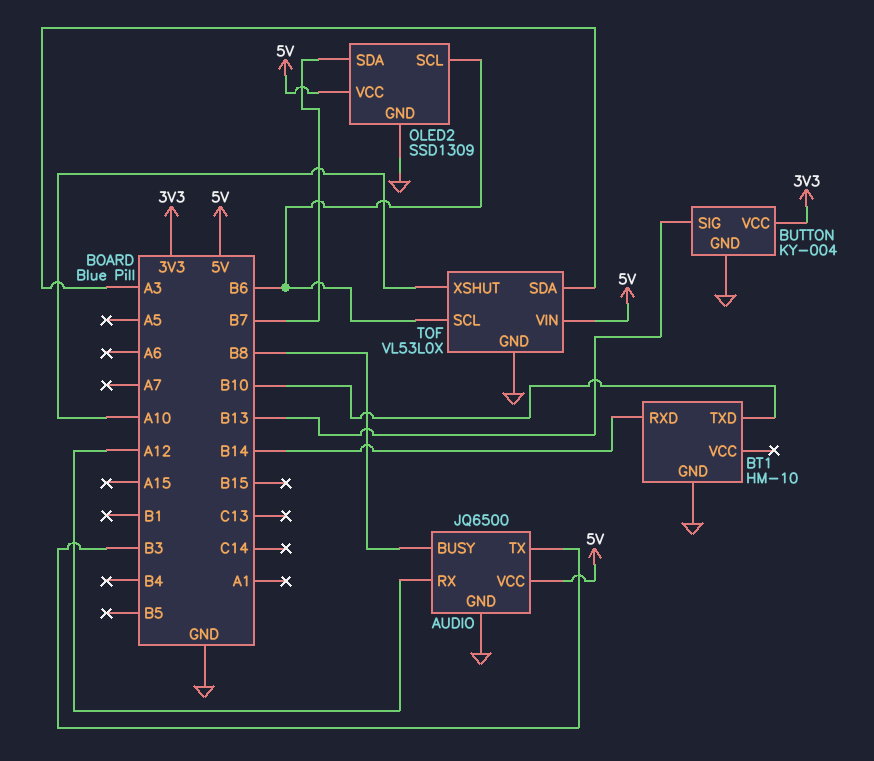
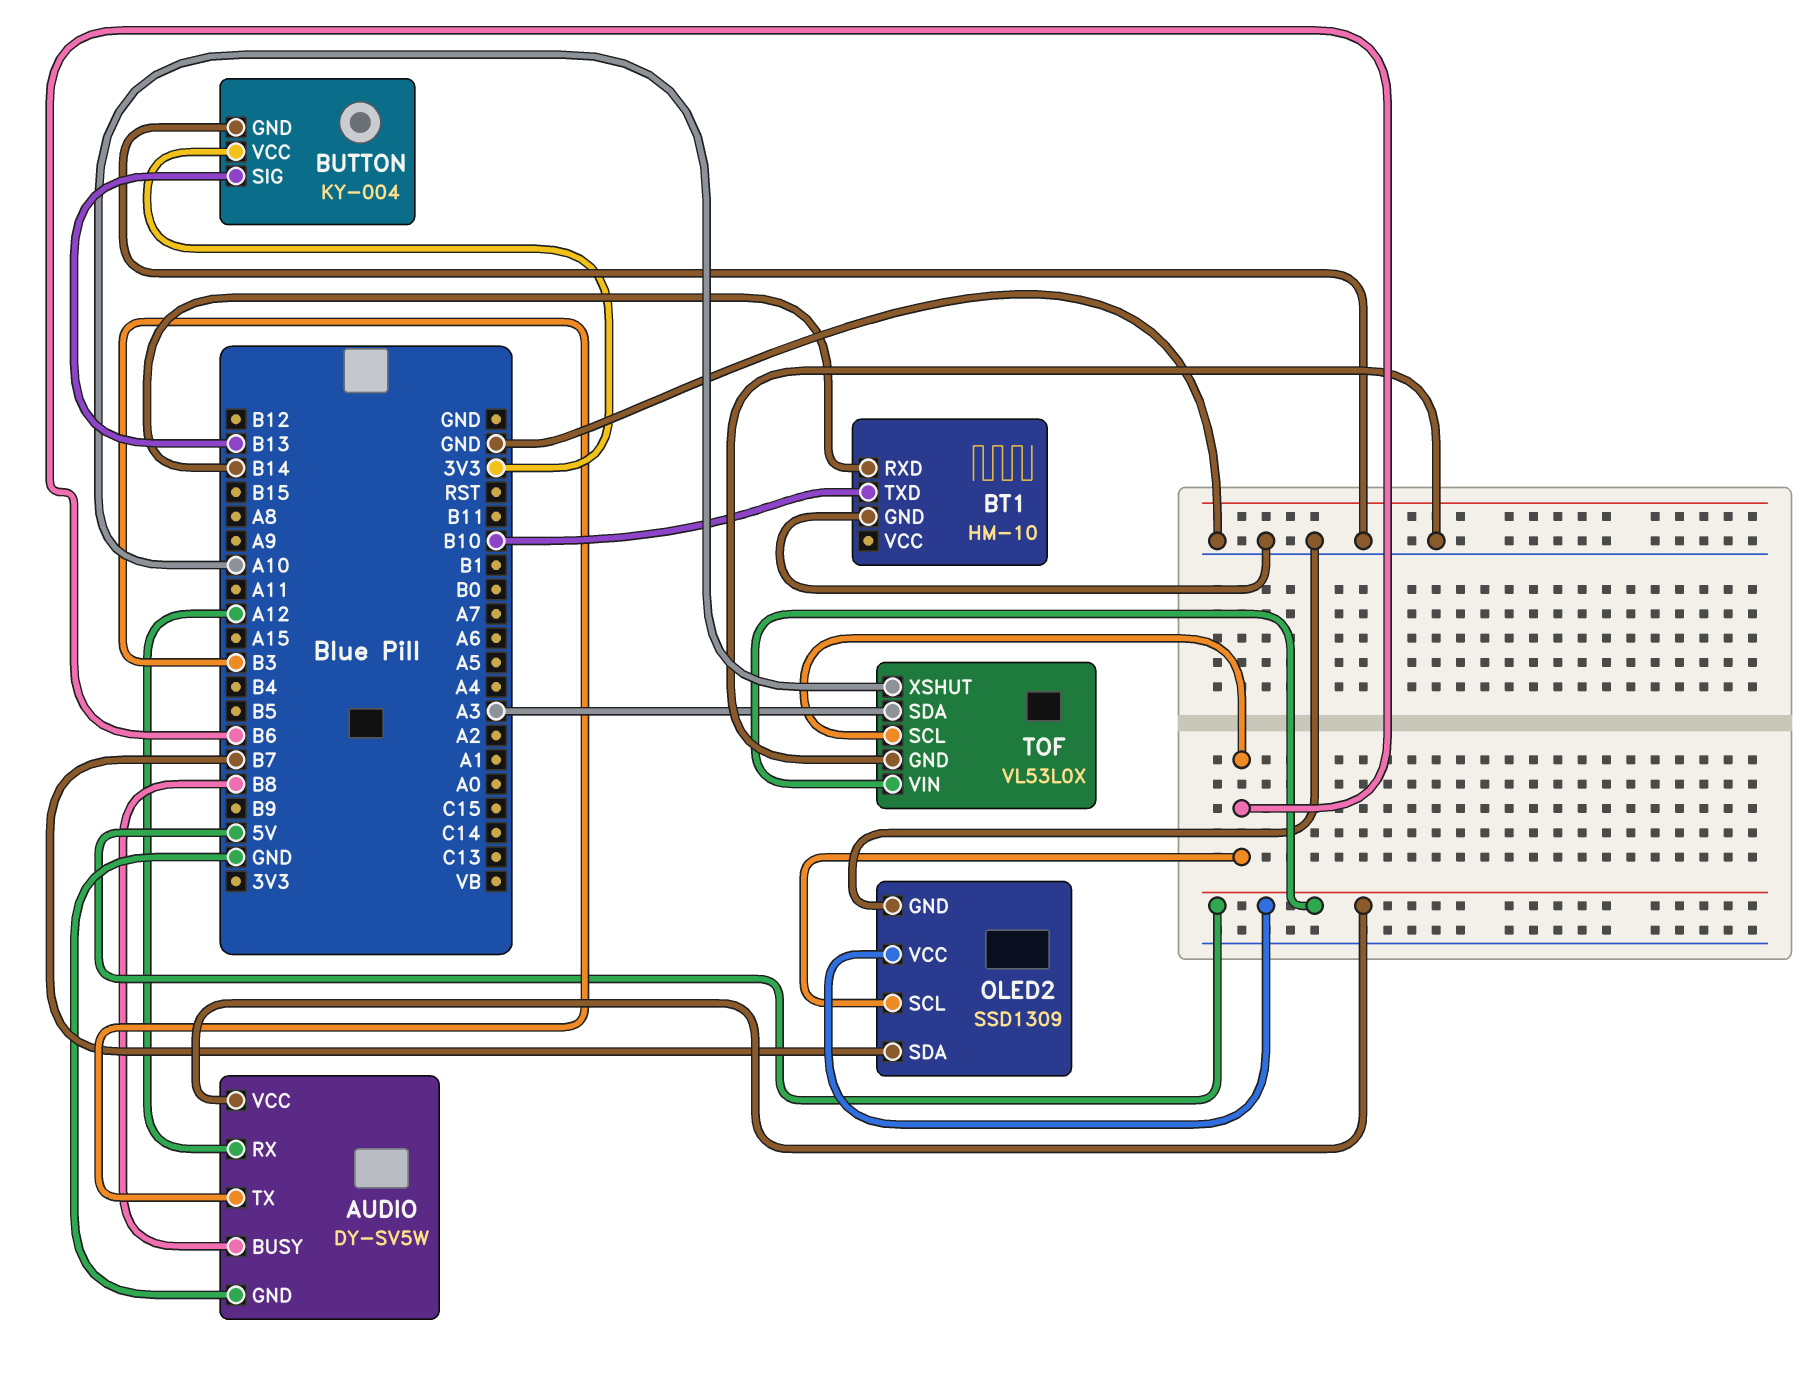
AUDIO: JQ6500 -> DY-SV5W

